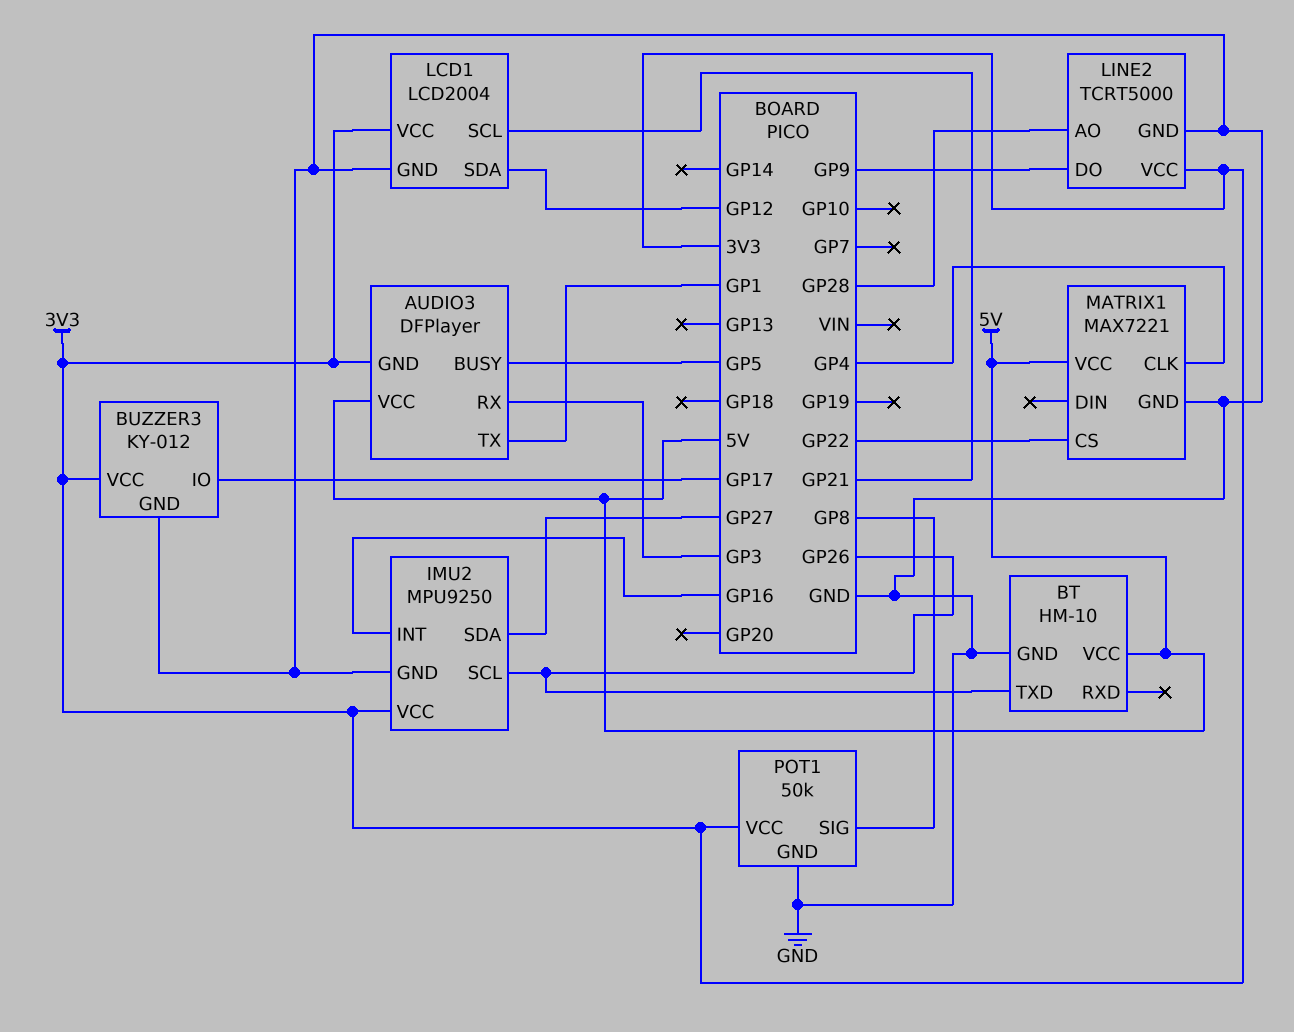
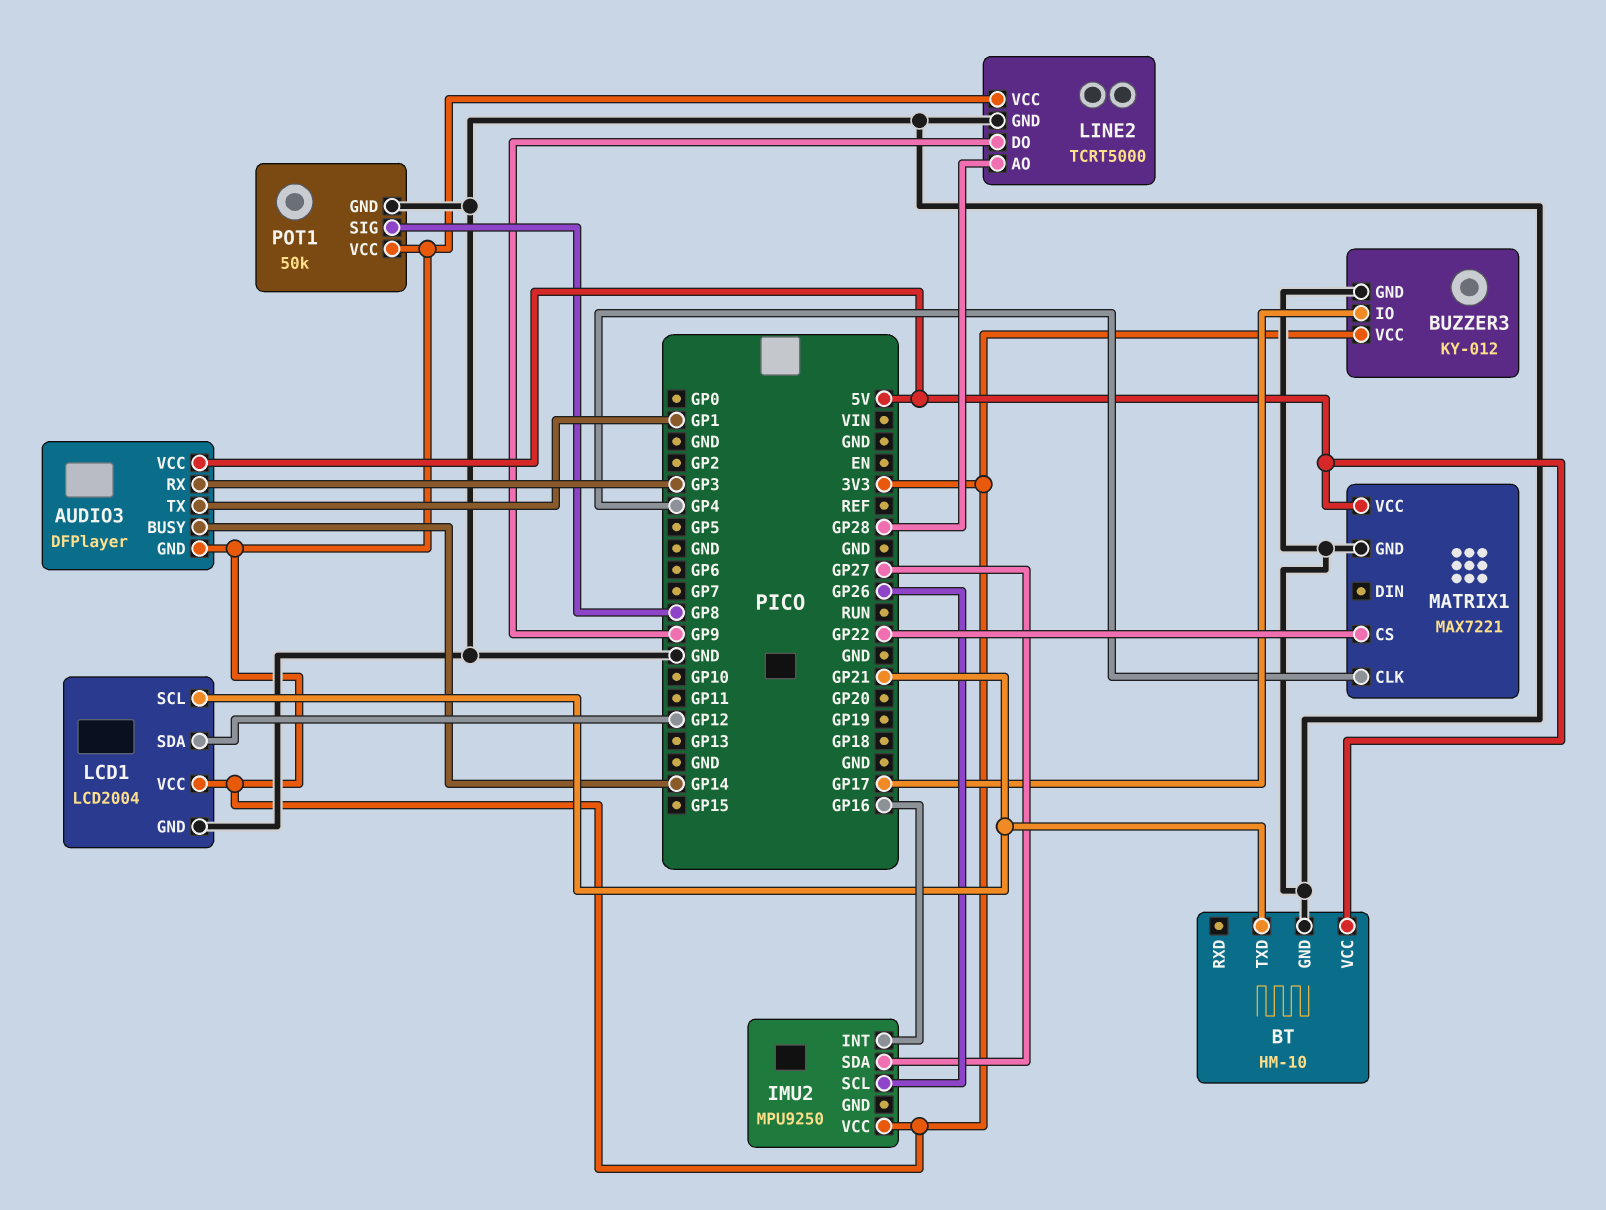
AUDIO3 pin BUSY: GP5 -> GP14
BT pin TXD: GP26 -> GP21
IMU2 pin GND: GND -> none

